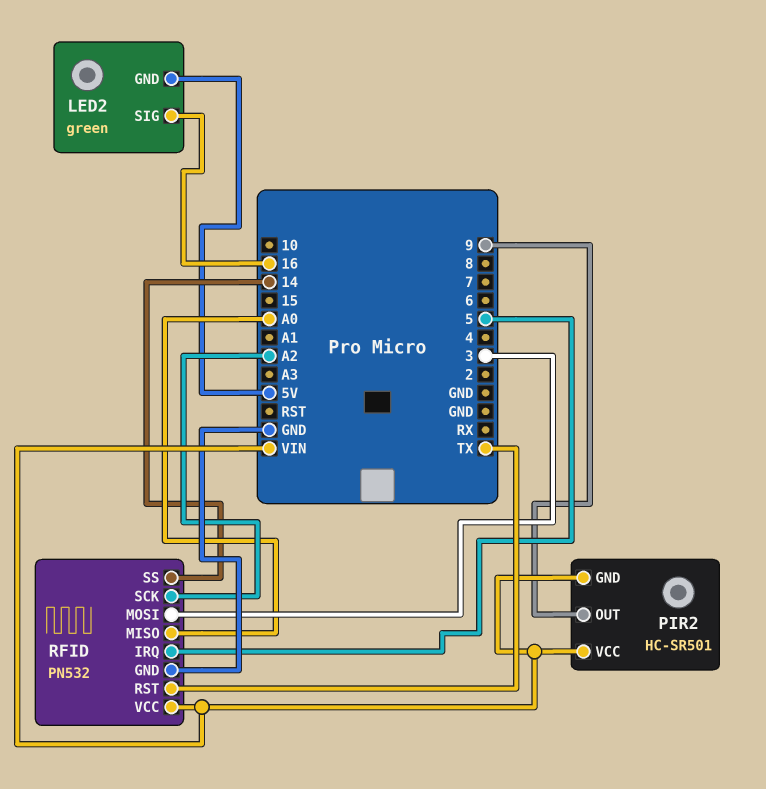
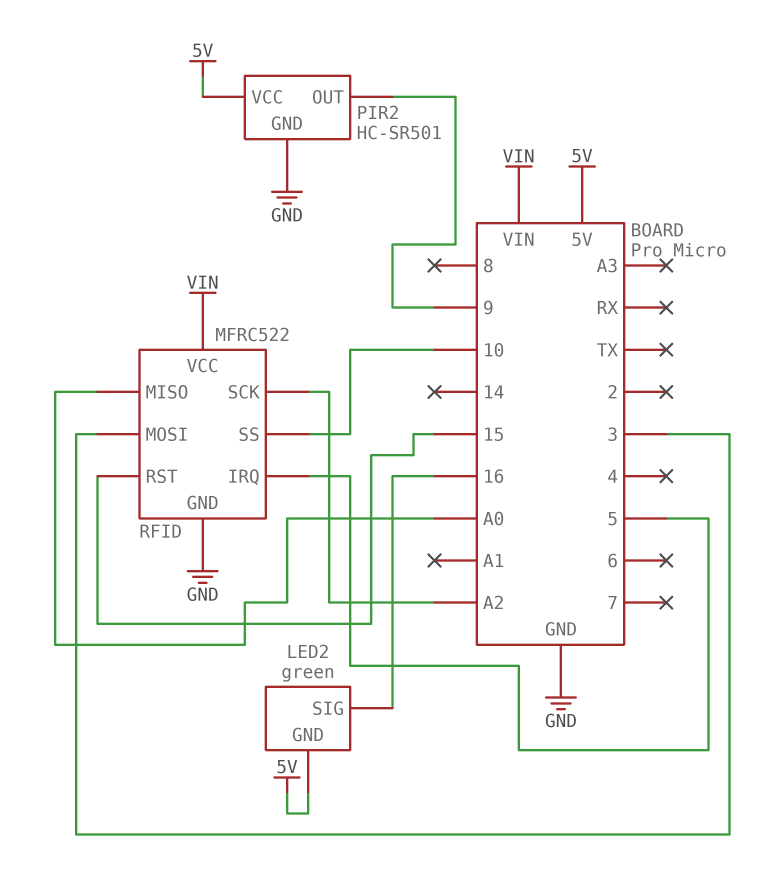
PIR2 pin GND: VIN -> GND
PIR2 pin VCC: VIN -> 5V
RFID: PN532 -> MFRC522
RFID pin RST: TX -> 15
RFID pin SS: 14 -> 10

